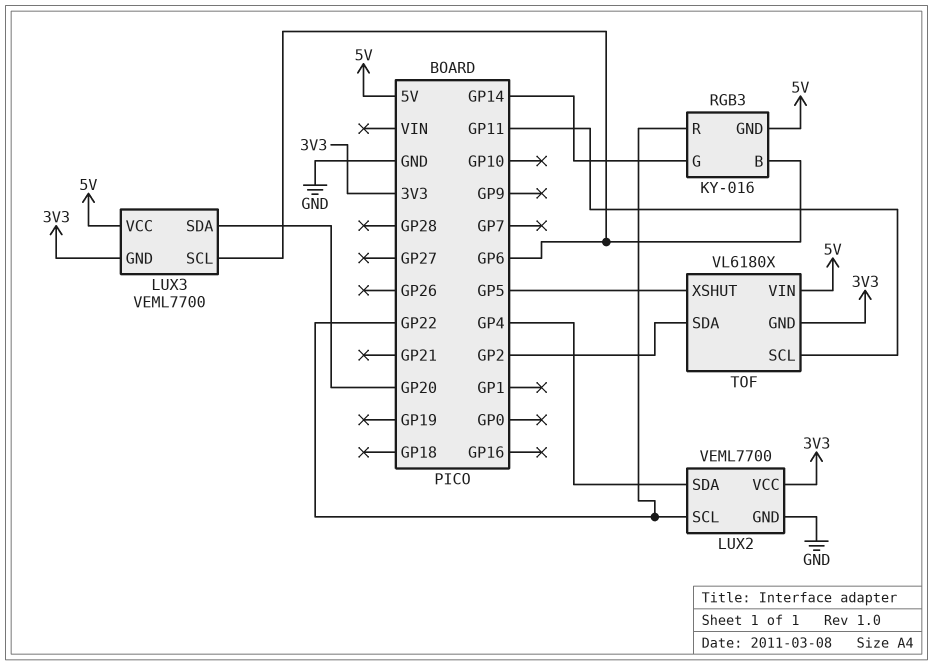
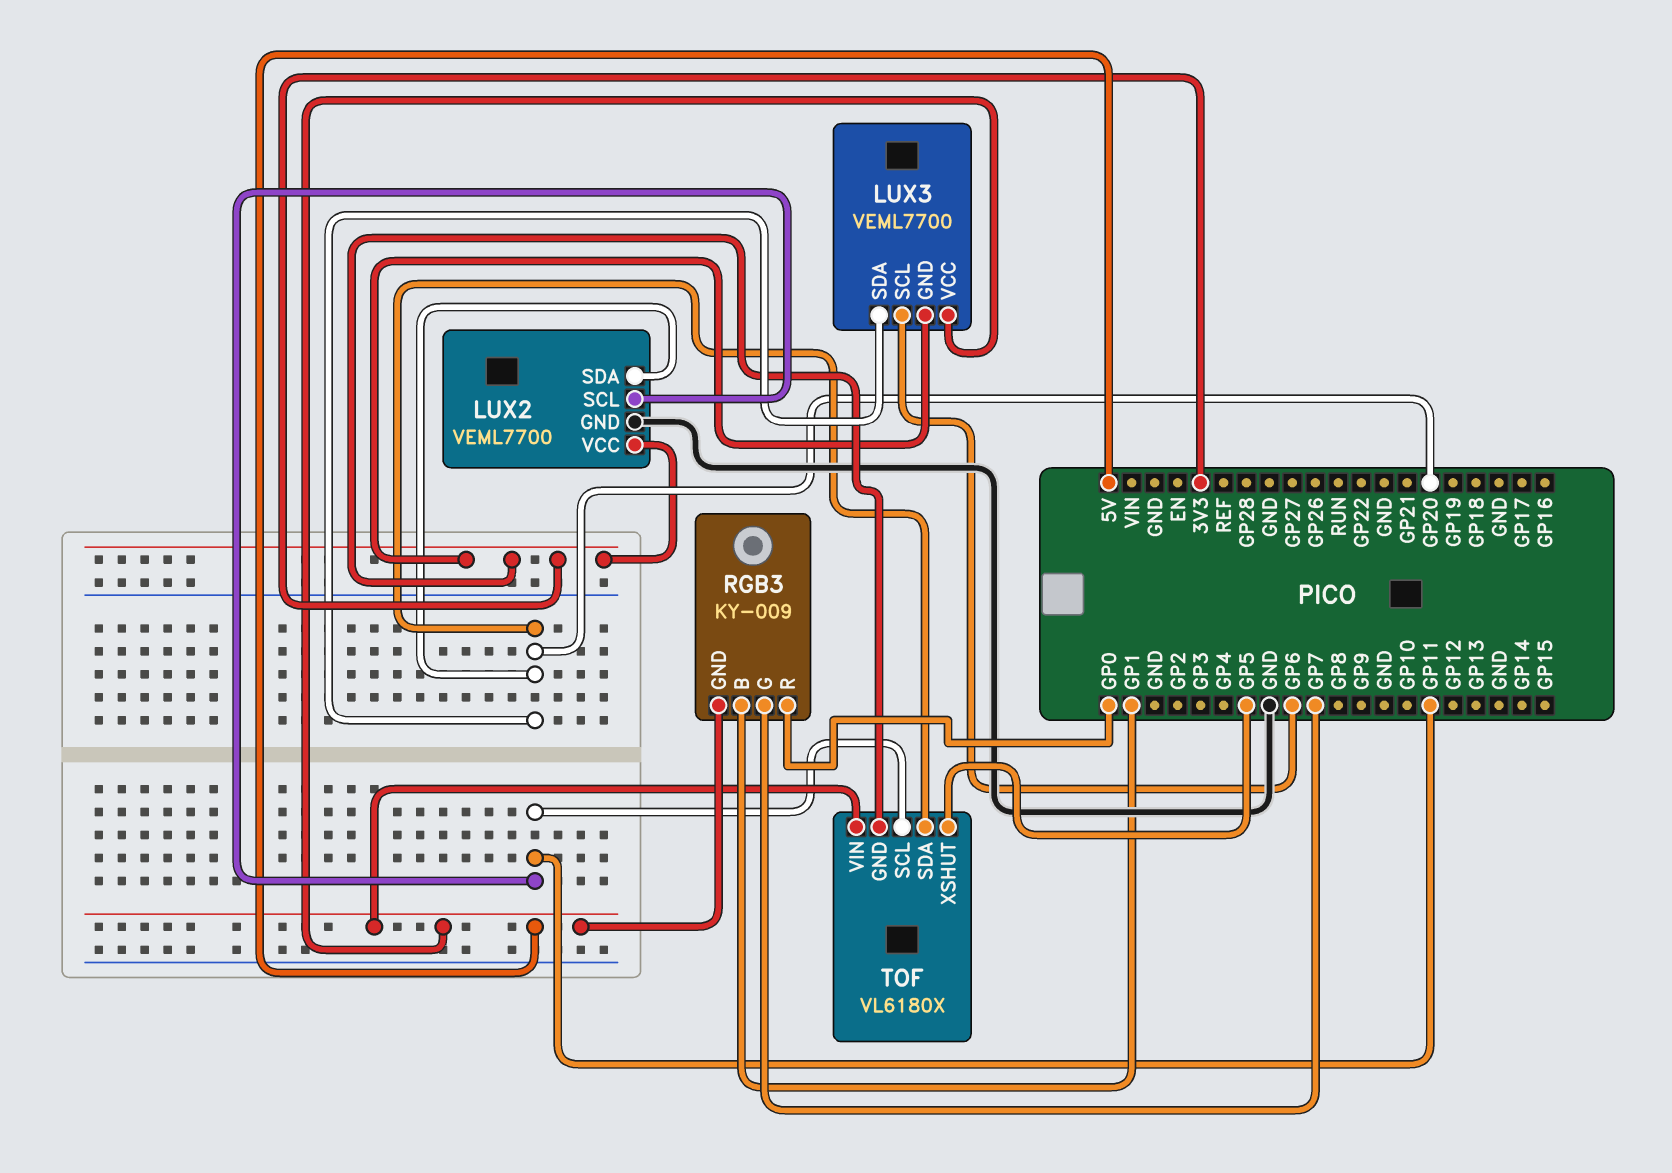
LUX2 pin SCL: GP22 -> GP11
LUX2 pin SDA: GP4 -> GP20
RGB3: KY-016 -> KY-009
RGB3 pin B: GP6 -> GP1
RGB3 pin G: GP14 -> GP7
RGB3 pin R: GP22 -> GP0
TOF pin SDA: GP2 -> GP20

